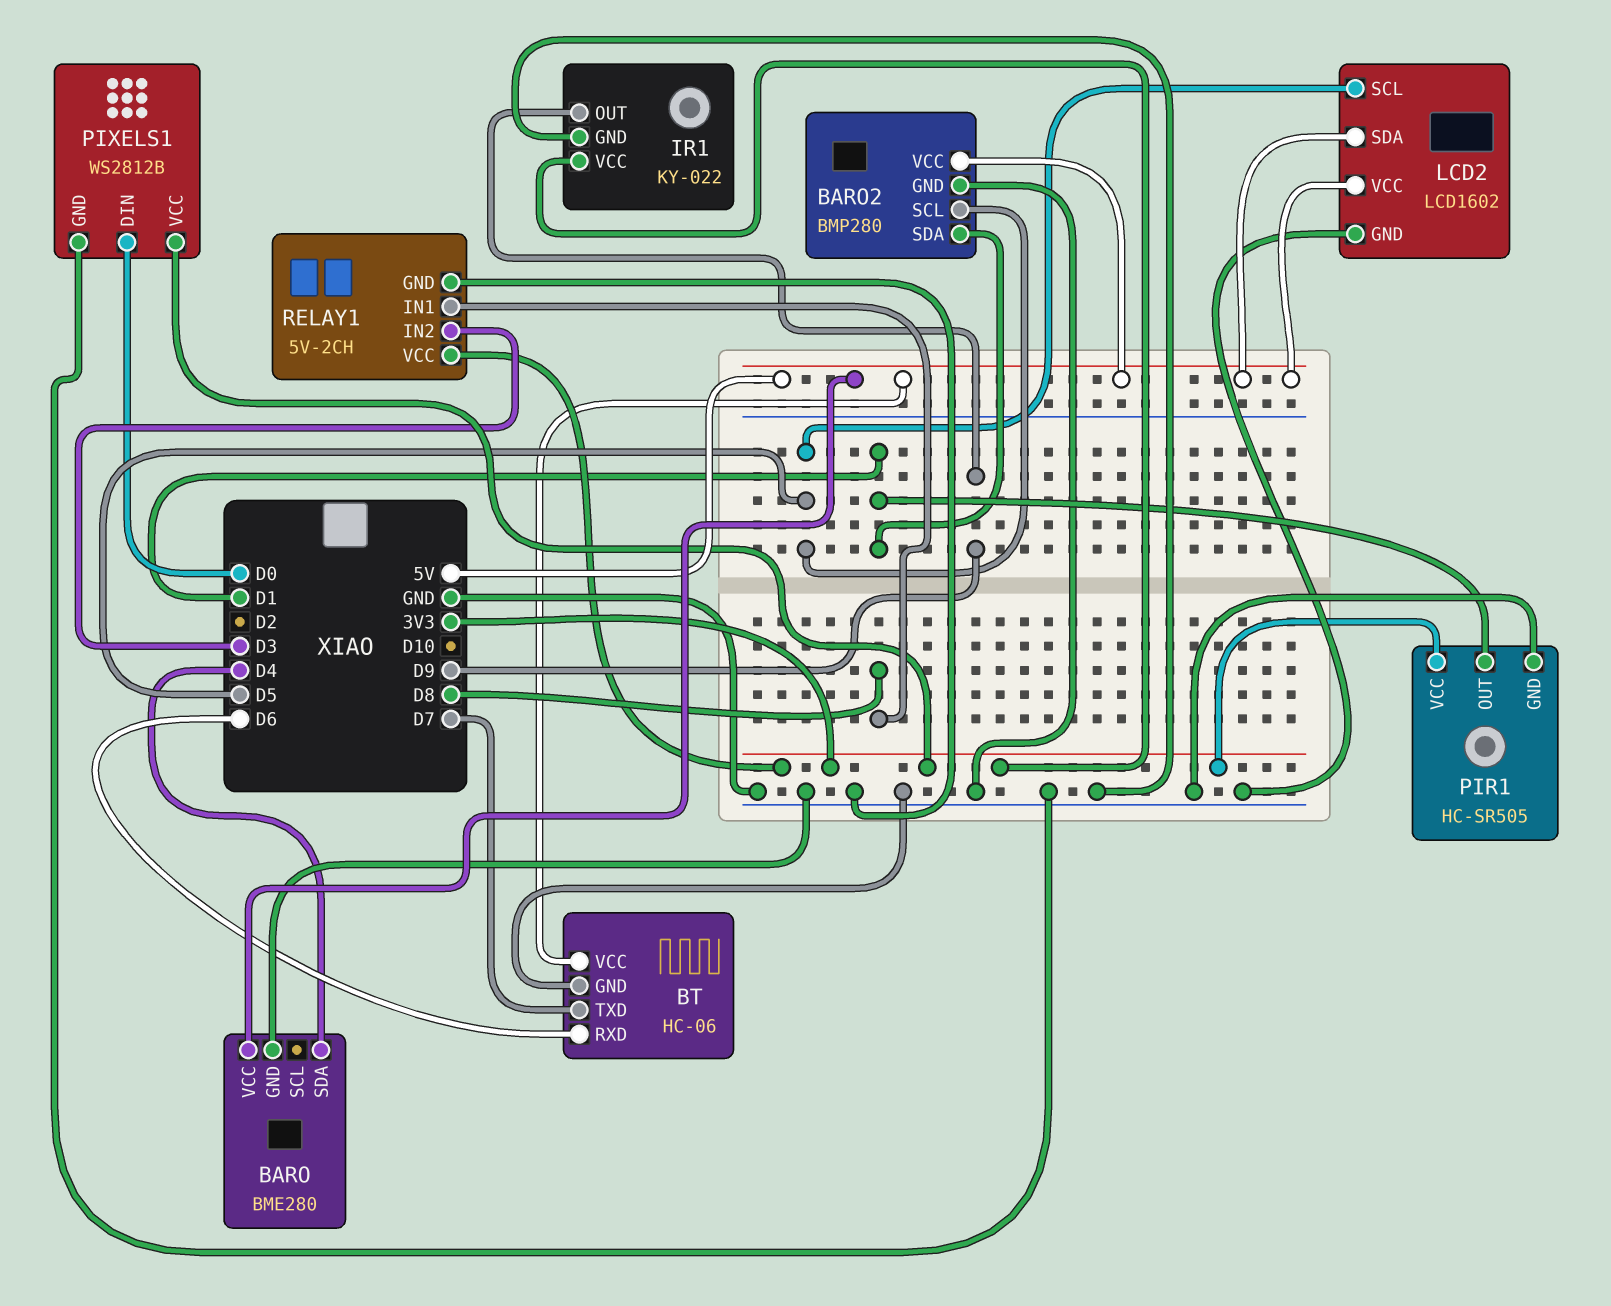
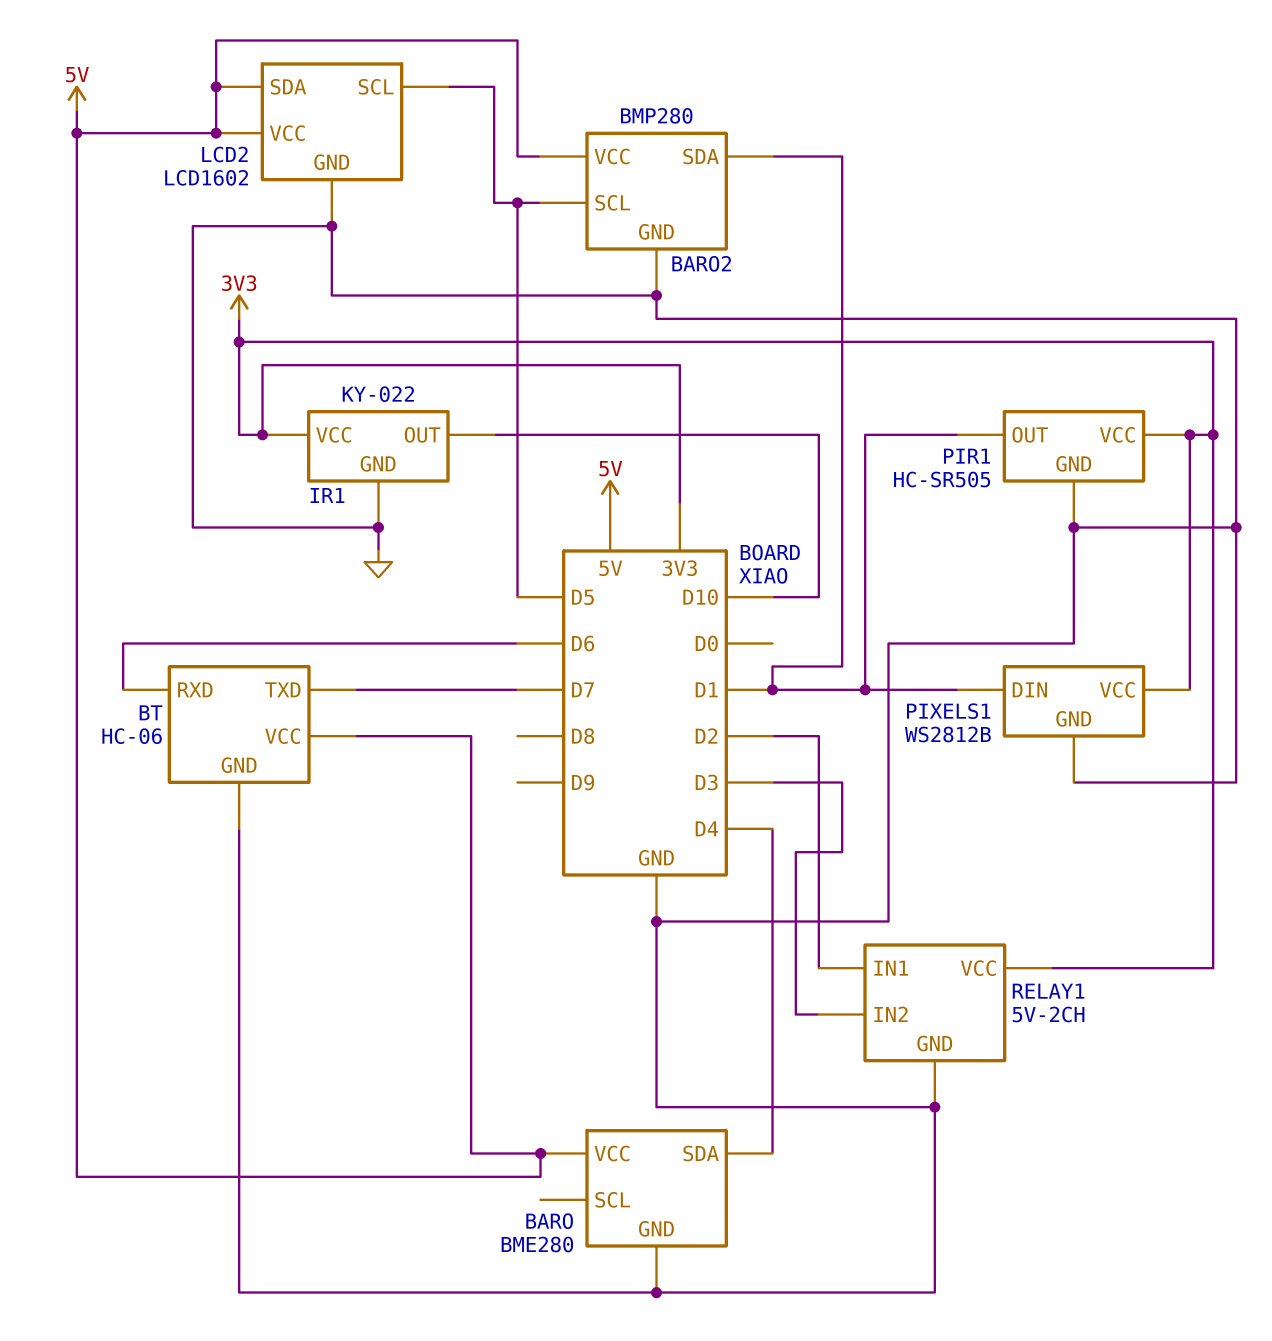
IR1 pin OUT: D9 -> D10
PIXELS1 pin DIN: D0 -> D1
RELAY1 pin IN1: D8 -> D2

